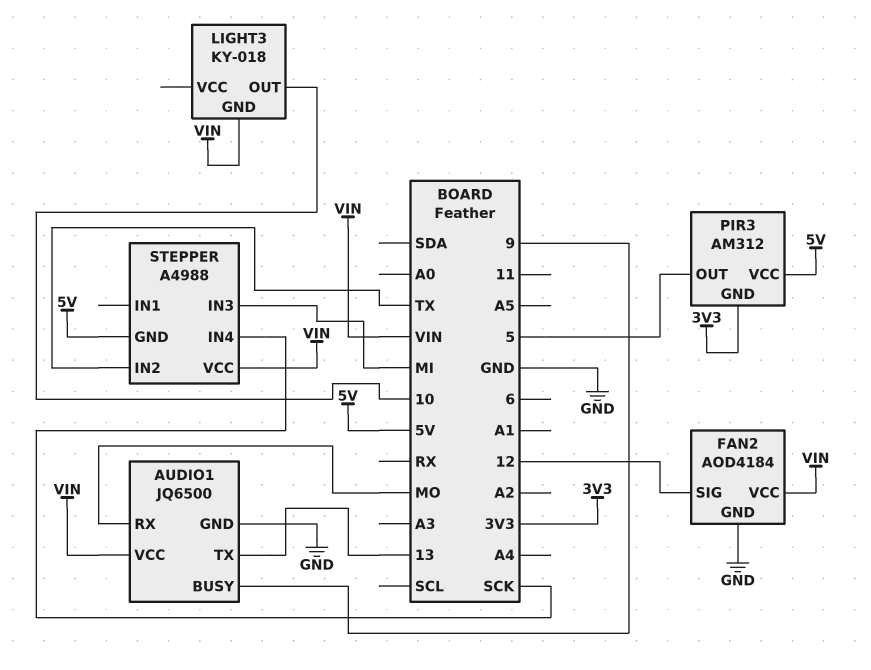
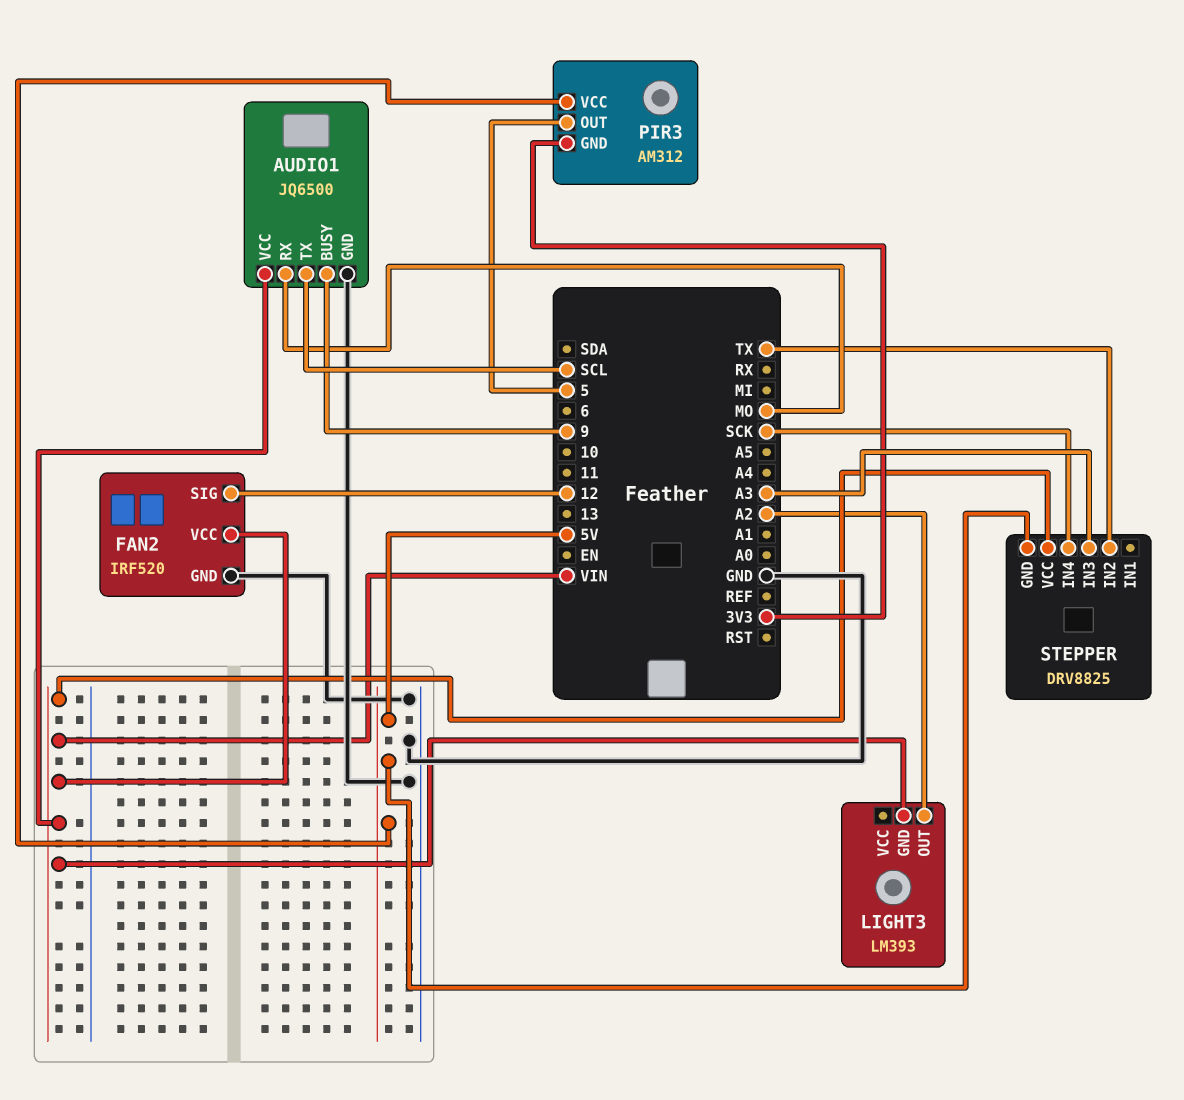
AUDIO1 pin TX: 13 -> SCL
FAN2: AOD4184 -> IRF520
LIGHT3: KY-018 -> LM393
LIGHT3 pin OUT: 10 -> A2
STEPPER: A4988 -> DRV8825
STEPPER pin IN3: MI -> A3

